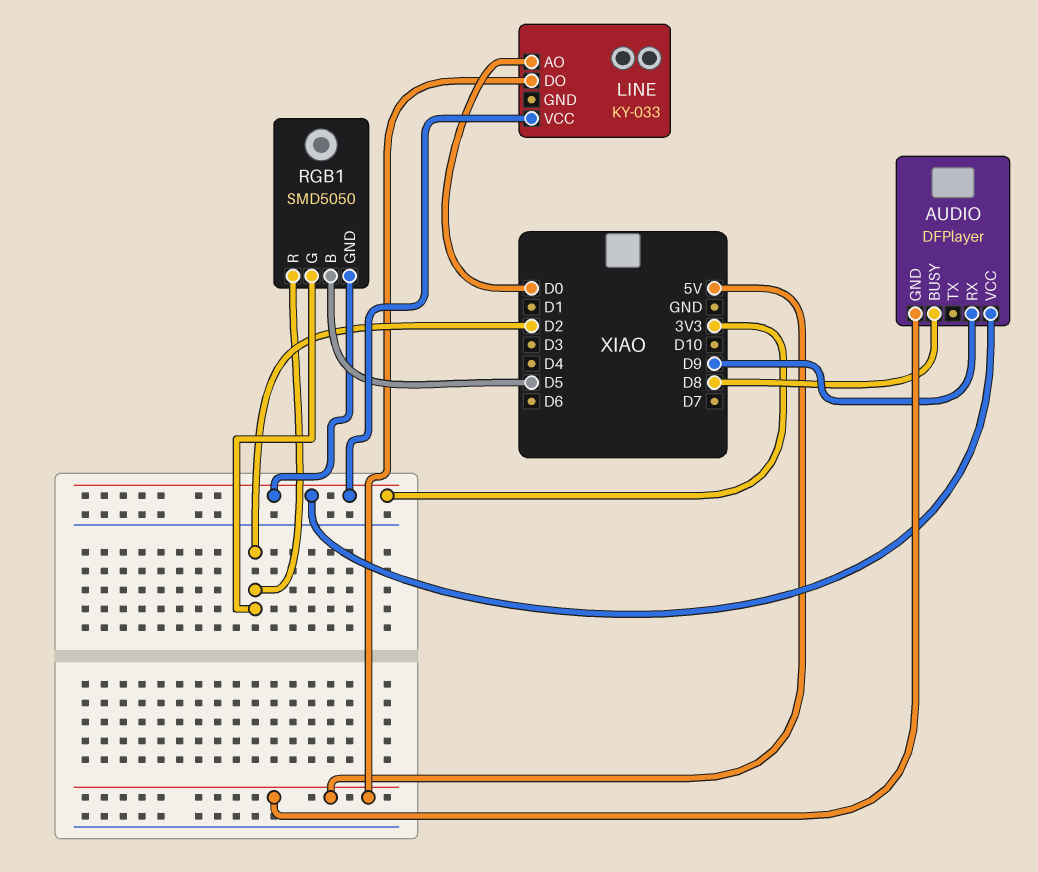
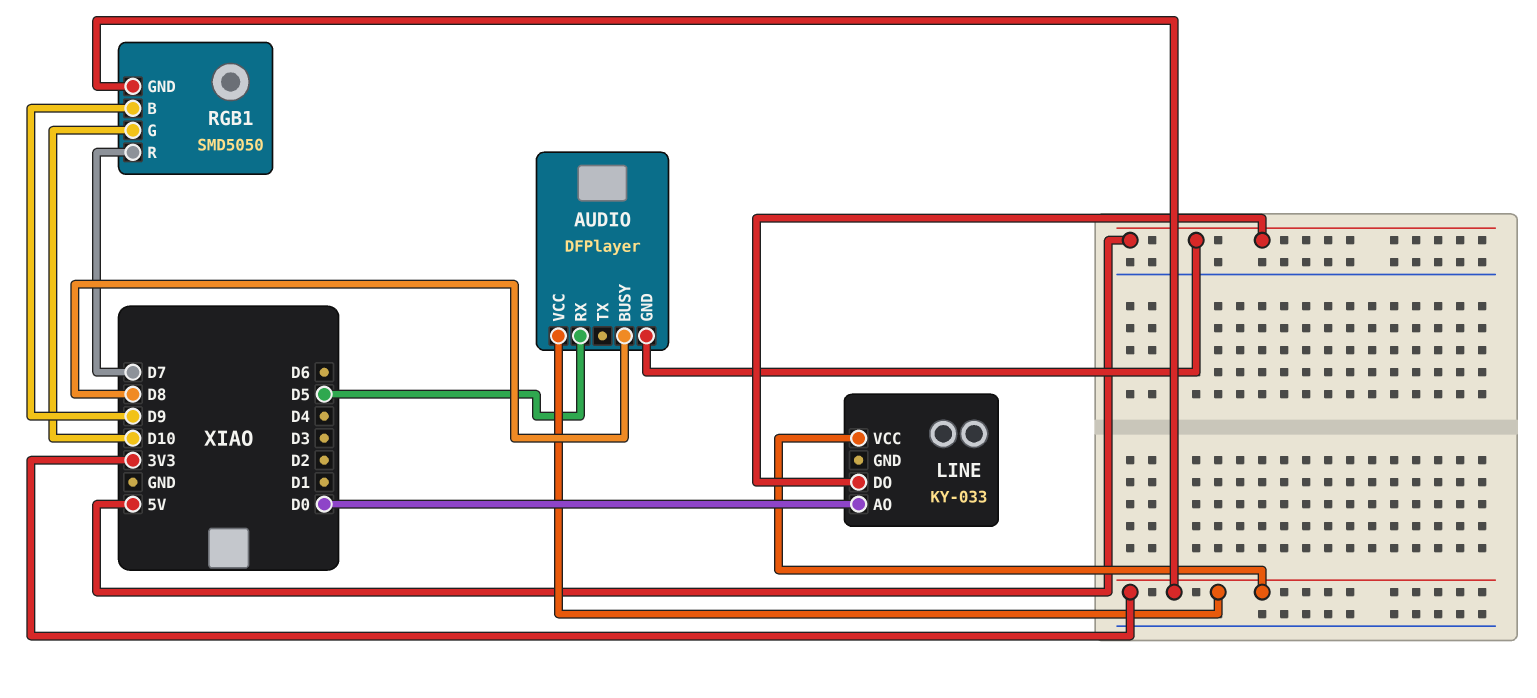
AUDIO pin RX: D9 -> D5
RGB1 pin B: D5 -> D9
RGB1 pin G: D2 -> D10
RGB1 pin R: D2 -> D7

